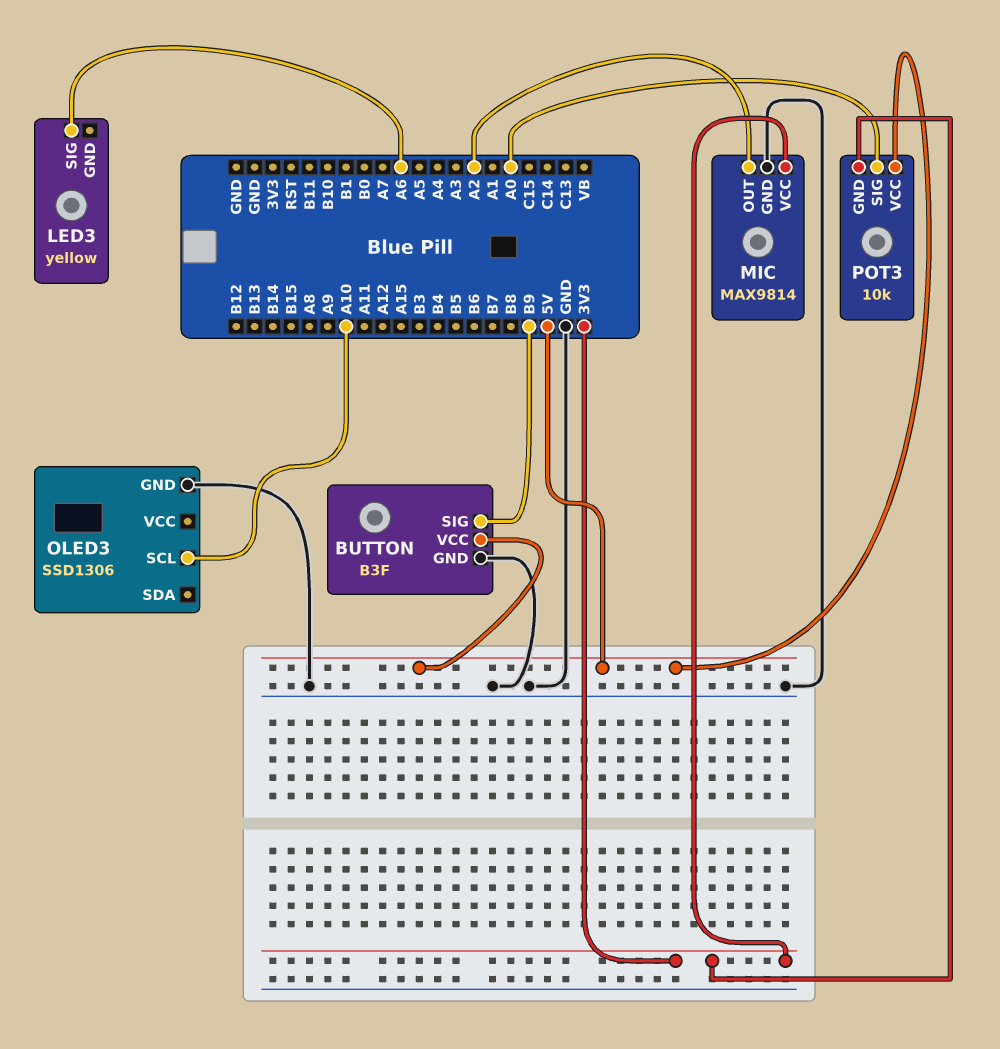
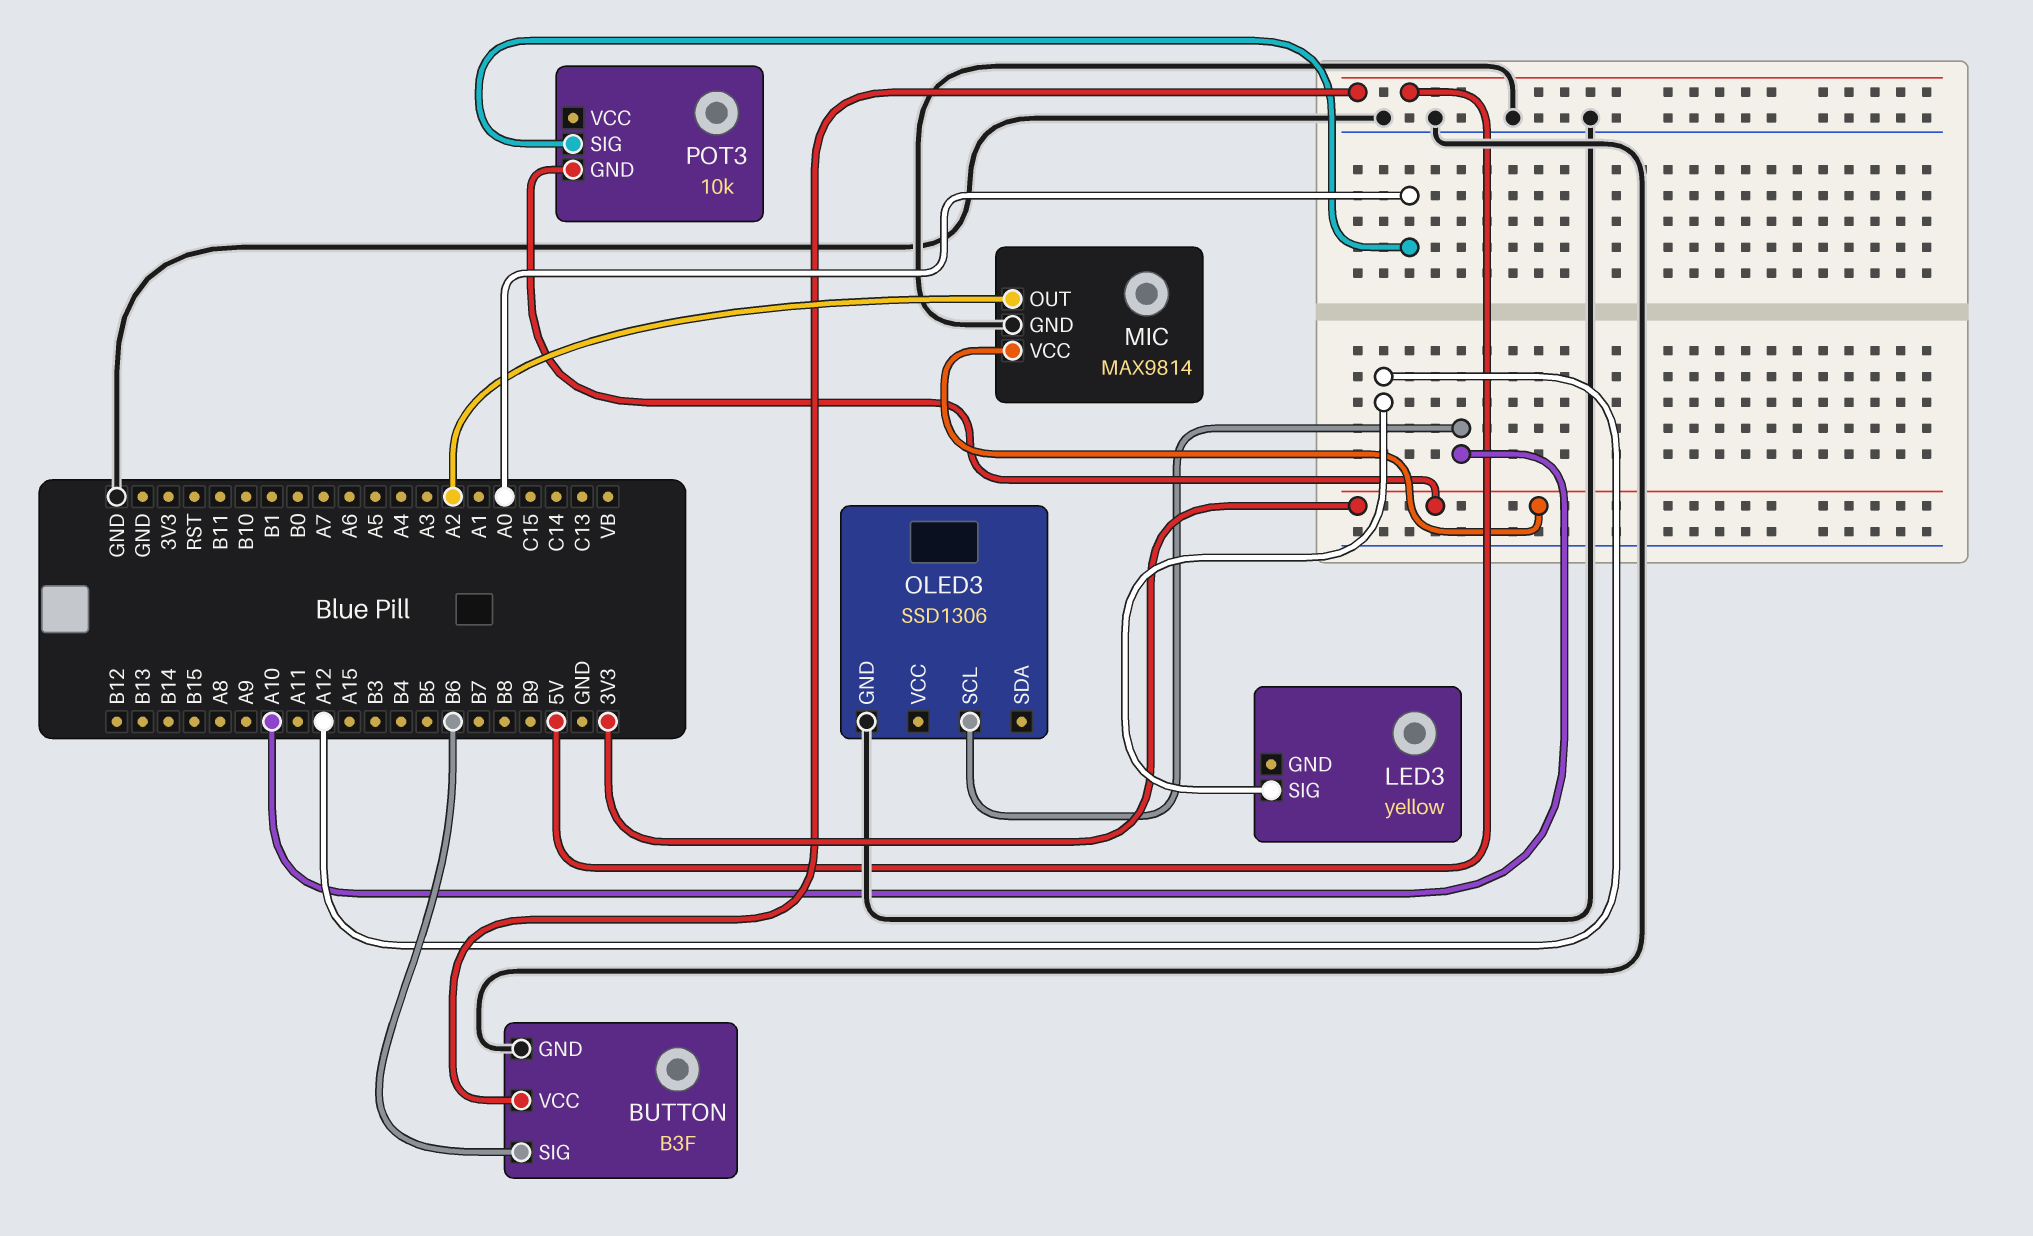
BUTTON pin SIG: B9 -> B6
LED3 pin SIG: A6 -> A12
POT3 pin VCC: 5V -> none

